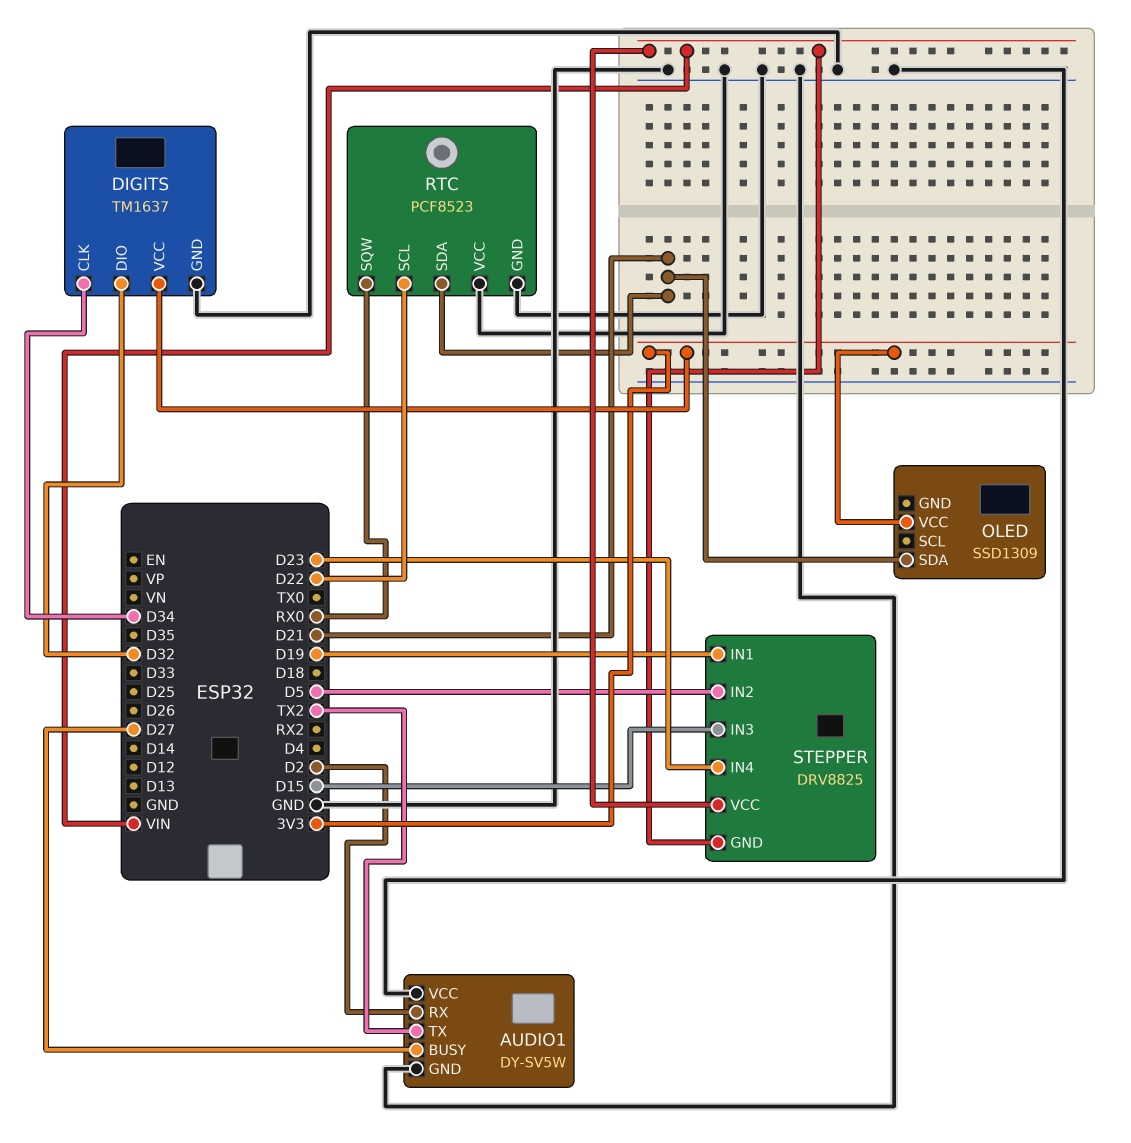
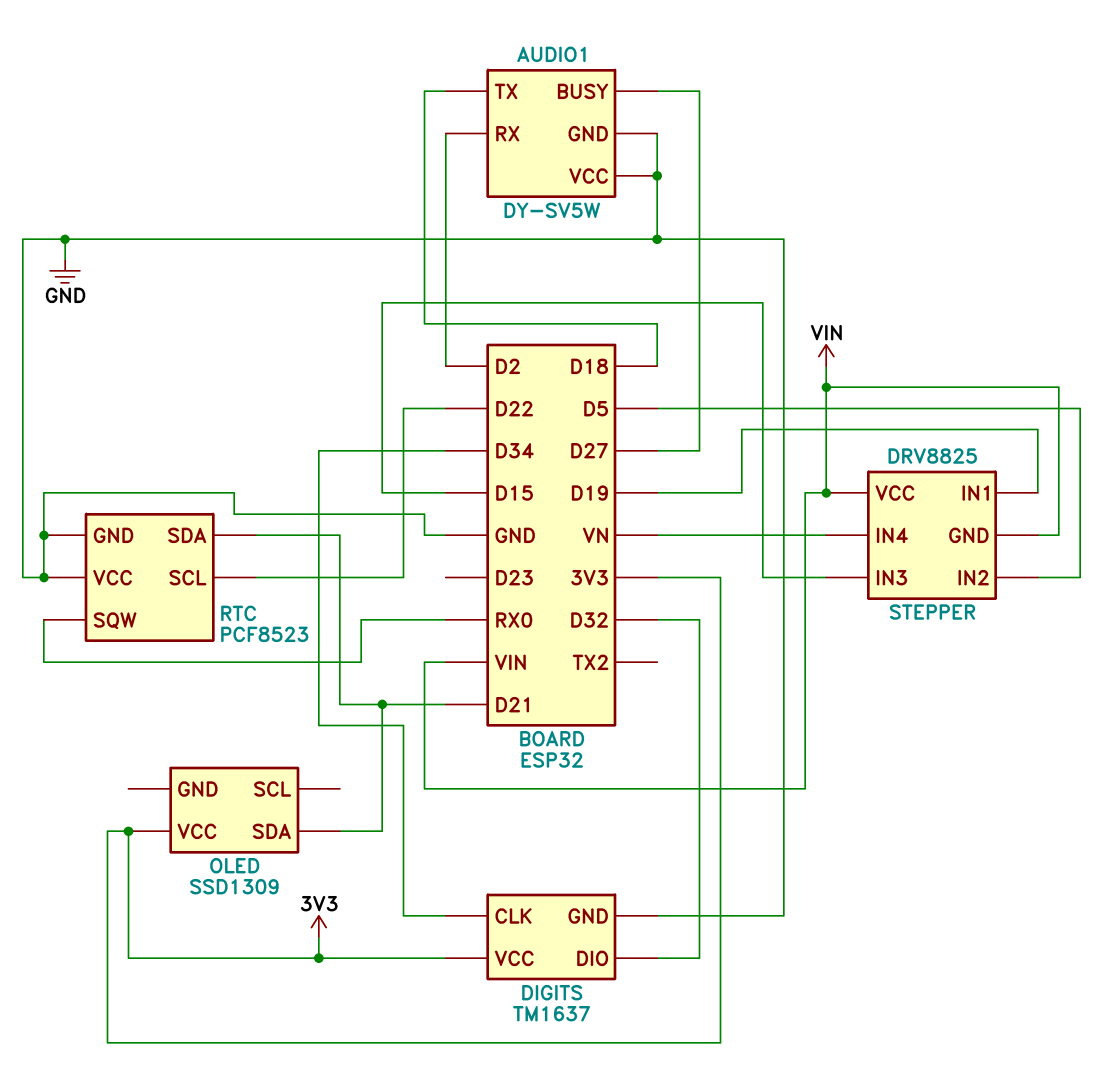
AUDIO1 pin TX: TX2 -> D18
STEPPER pin IN4: D23 -> VN

